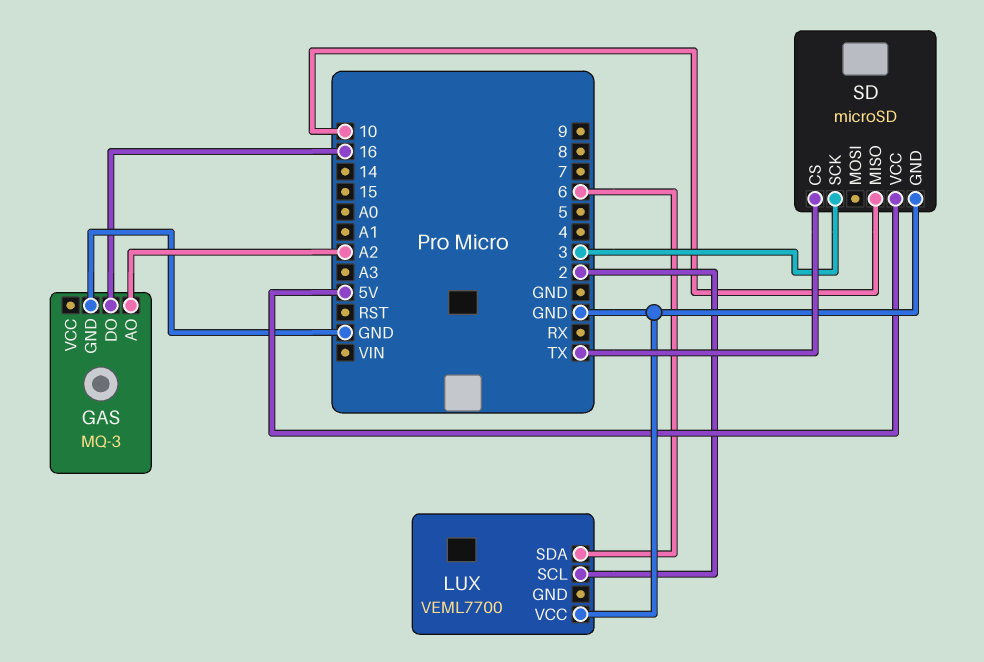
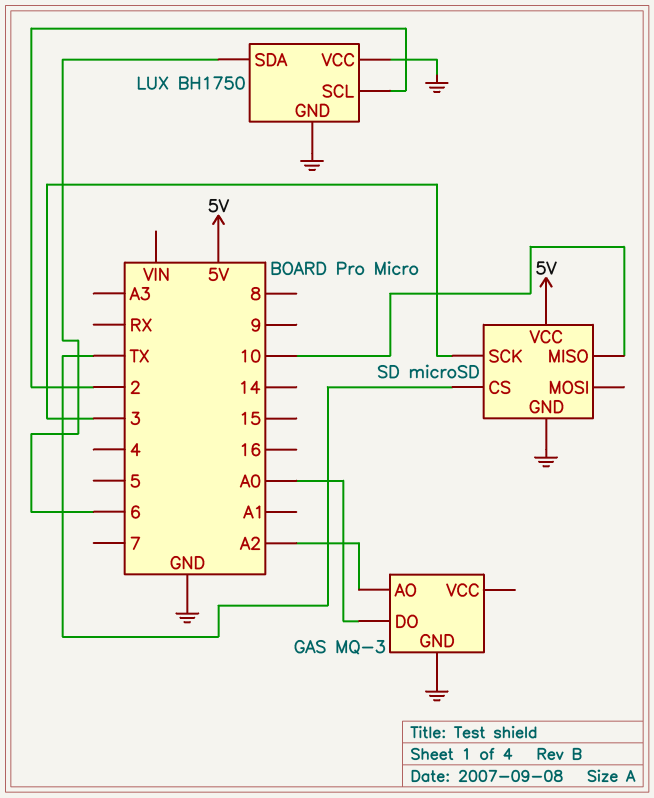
GAS pin DO: 16 -> A0
LUX: VEML7700 -> BH1750
LUX pin GND: none -> GND

